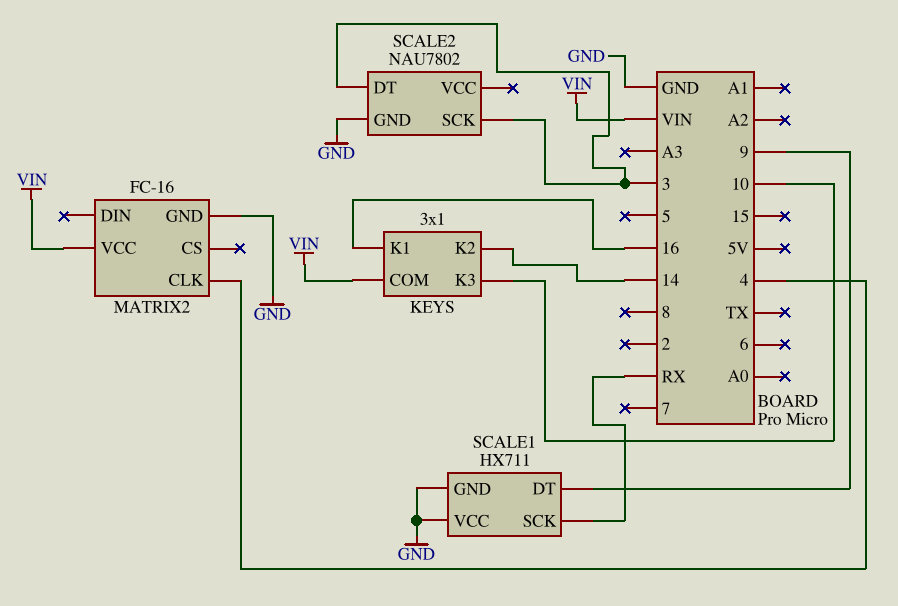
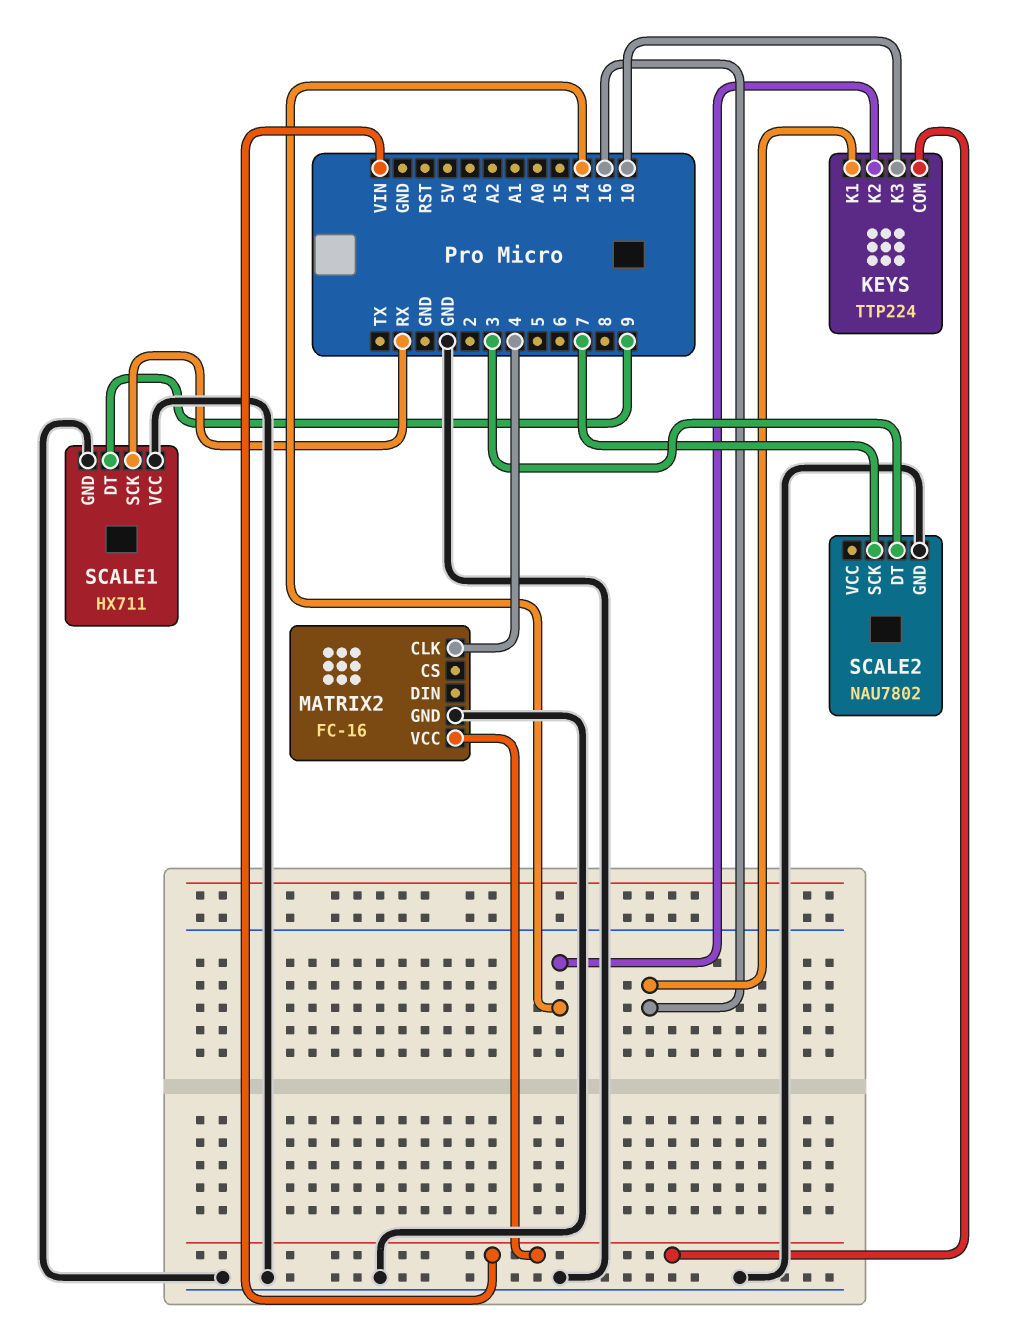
KEYS: 3x1 -> TTP224
SCALE2 pin SCK: 3 -> 7

